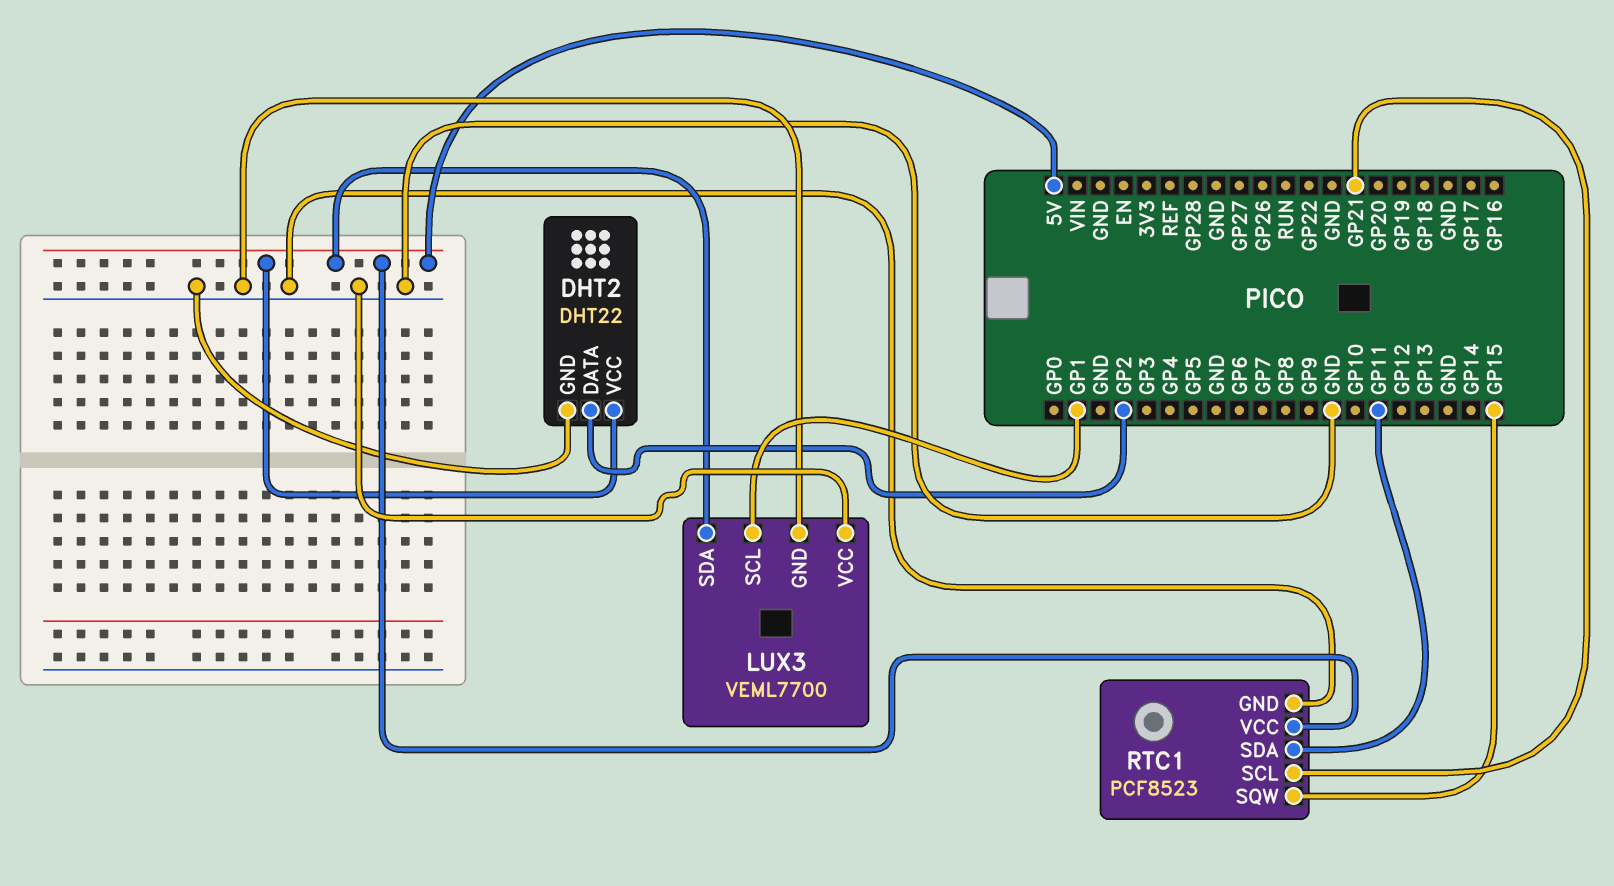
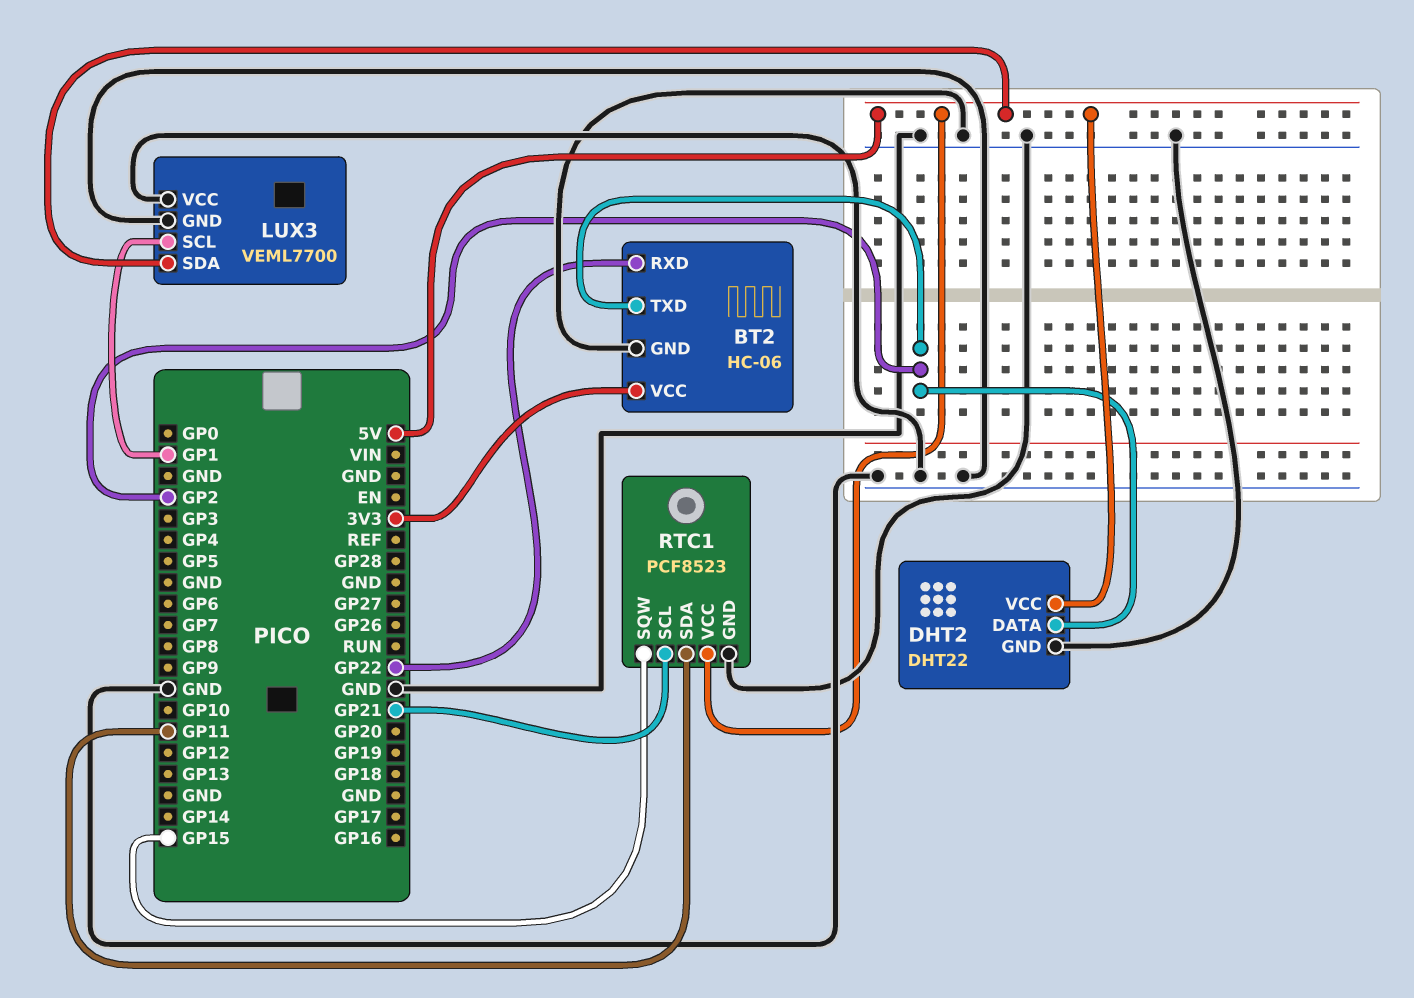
BT2: none -> HC-06
BT2 pin GND: none -> GND
BT2 pin RXD: none -> GP22
BT2 pin TXD: none -> GP2
BT2 pin VCC: none -> 3V3

